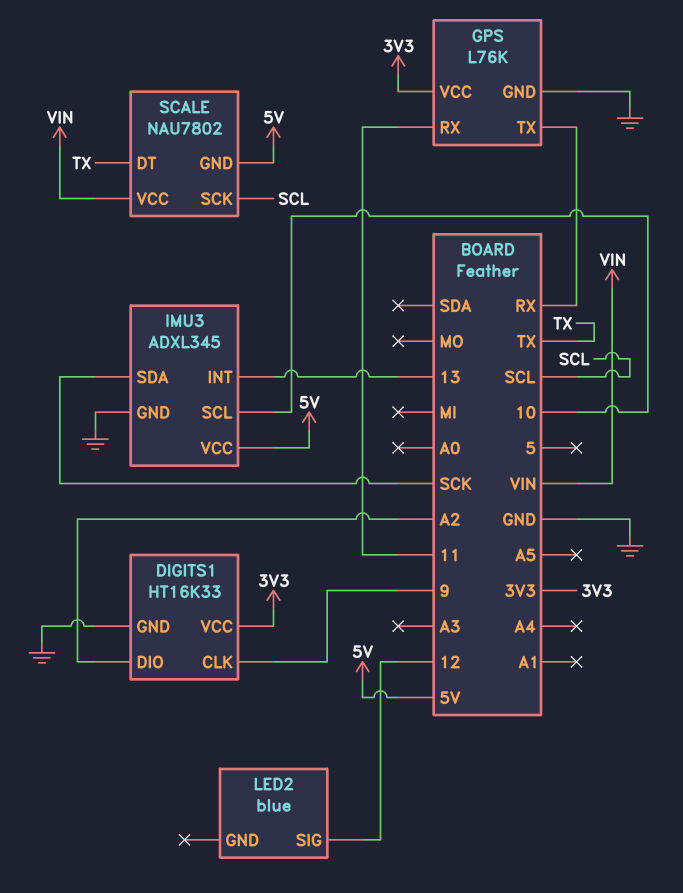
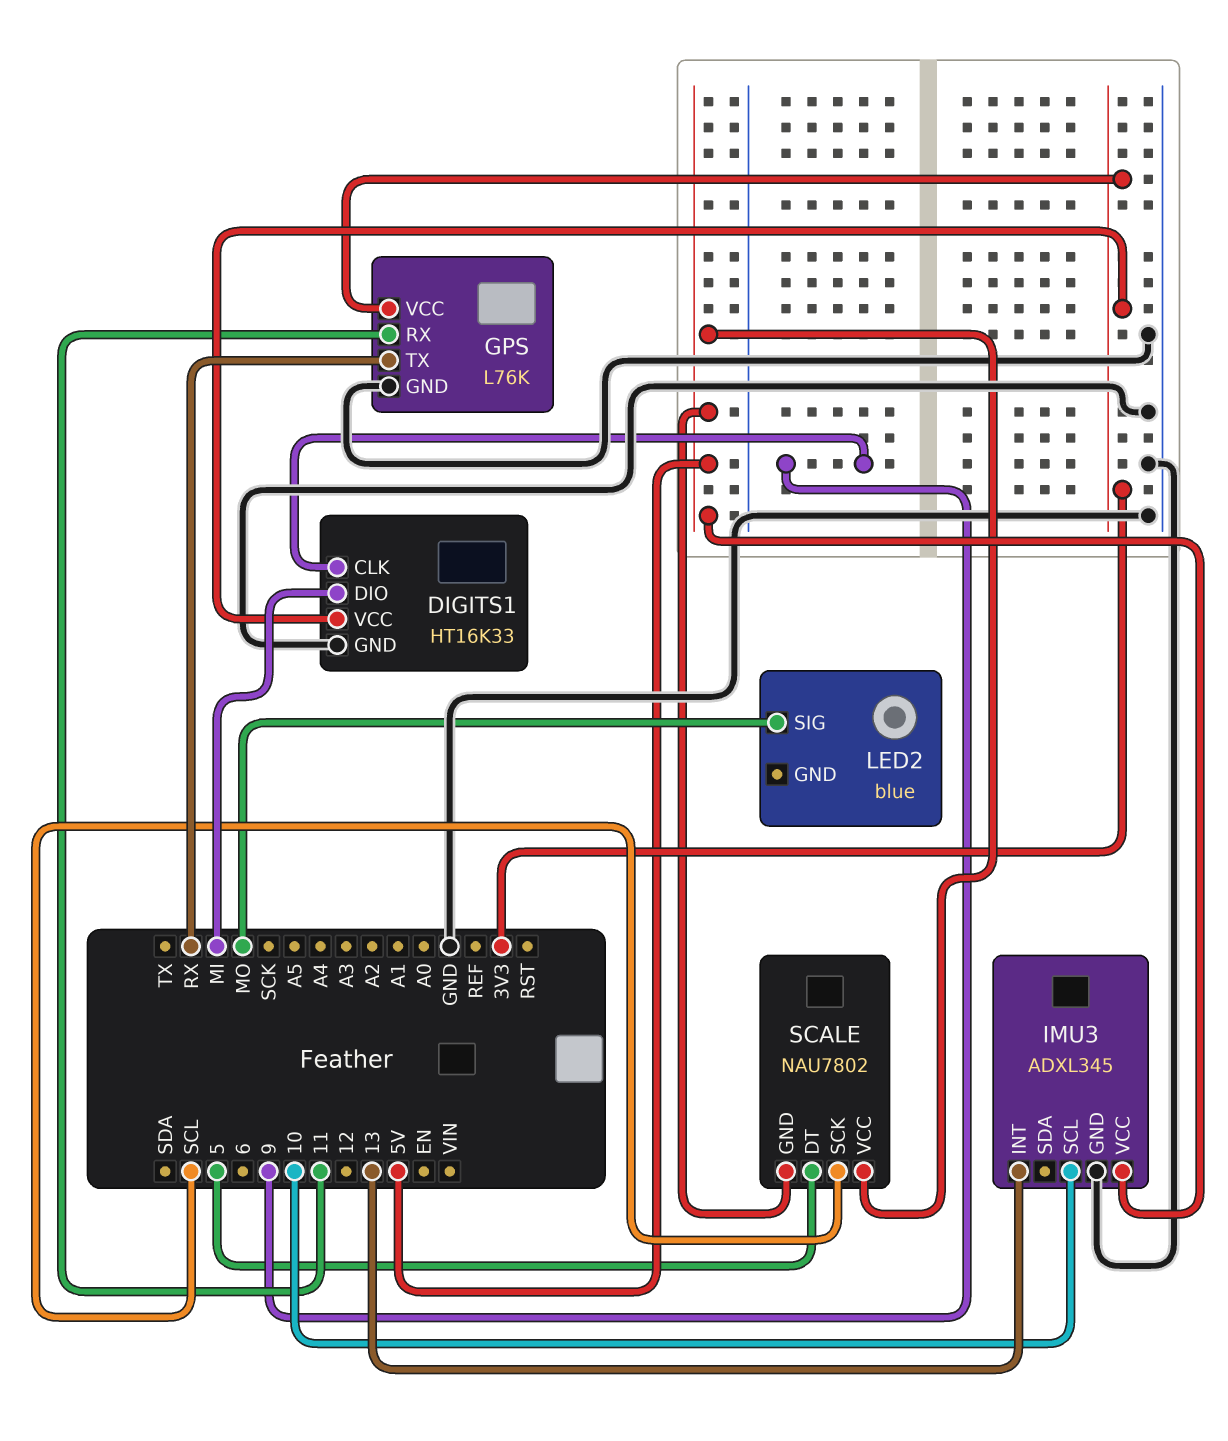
DIGITS1 pin DIO: A2 -> MI
IMU3 pin SDA: SCK -> none
LED2 pin SIG: 12 -> MO
SCALE pin DT: TX -> 5
SCALE pin VCC: VIN -> 5V

